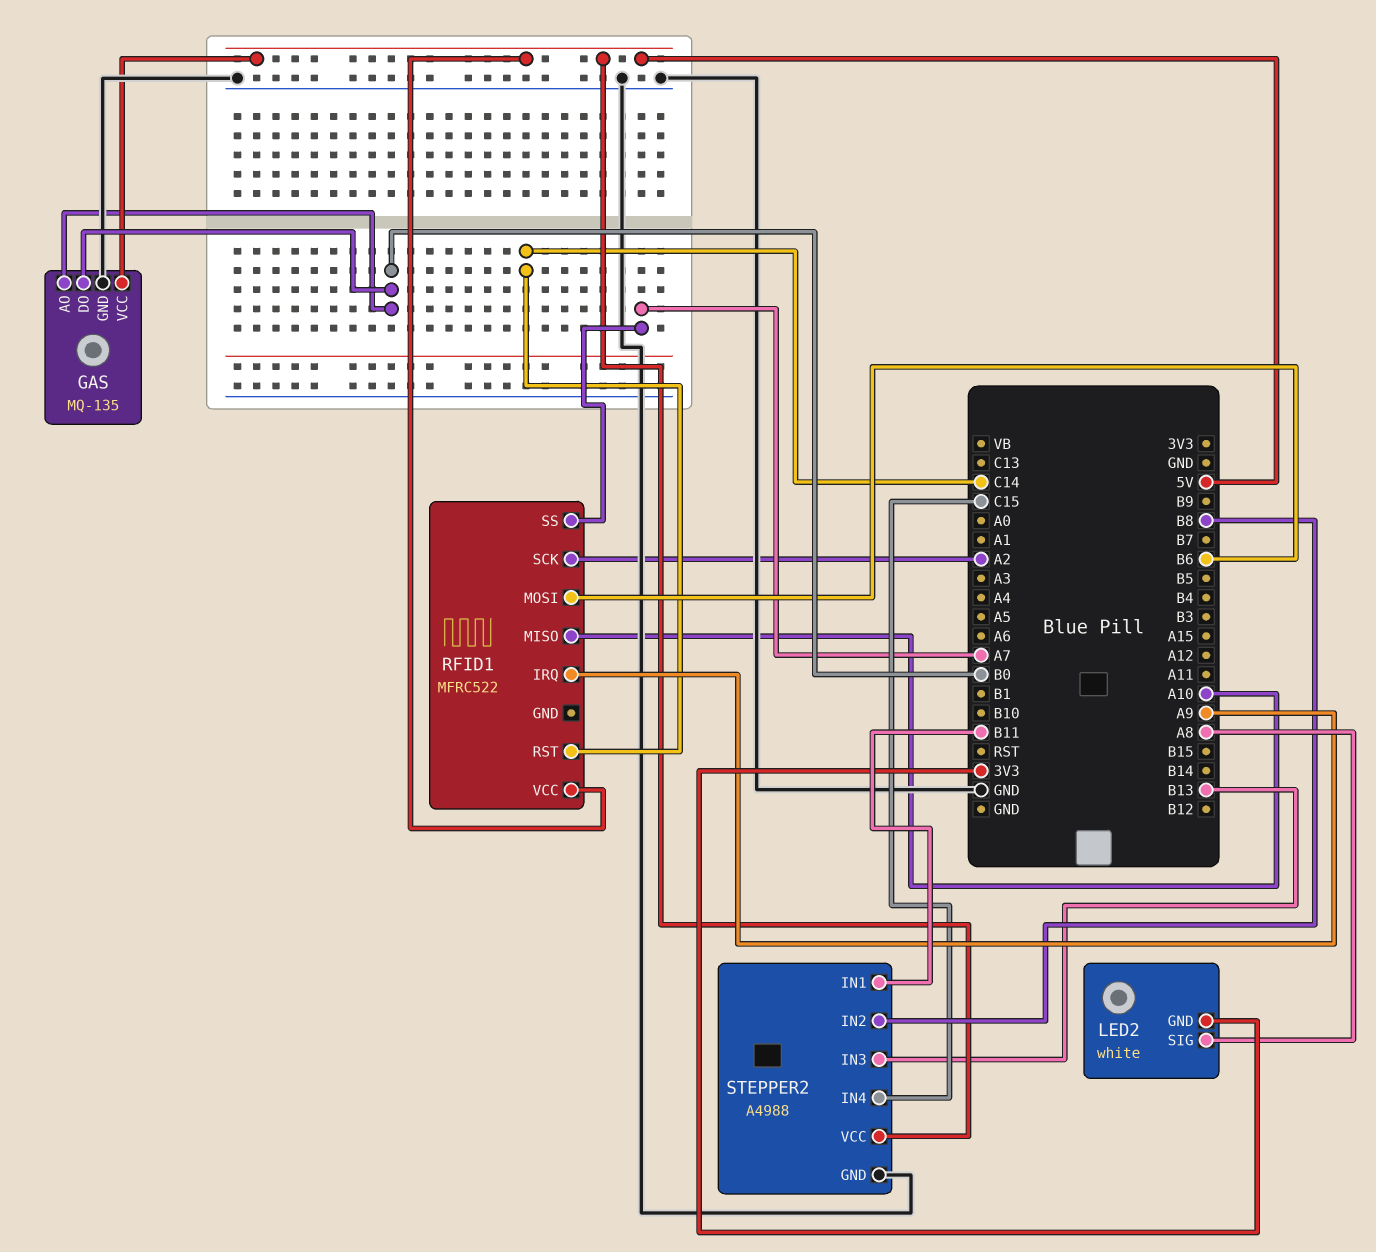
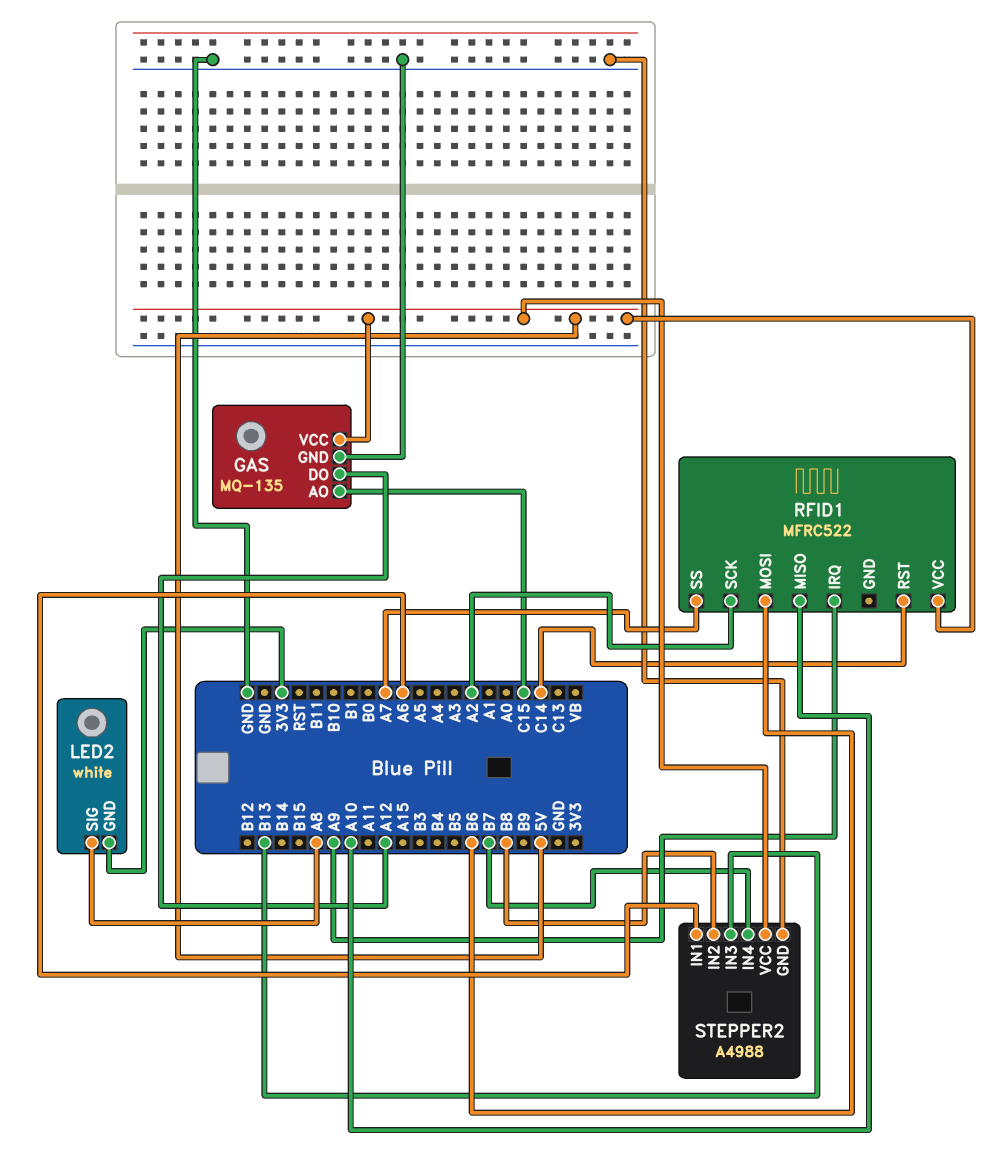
GAS pin AO: B0 -> C15
GAS pin DO: B0 -> A12
STEPPER2 pin IN1: B11 -> A6
STEPPER2 pin IN4: C15 -> B7

